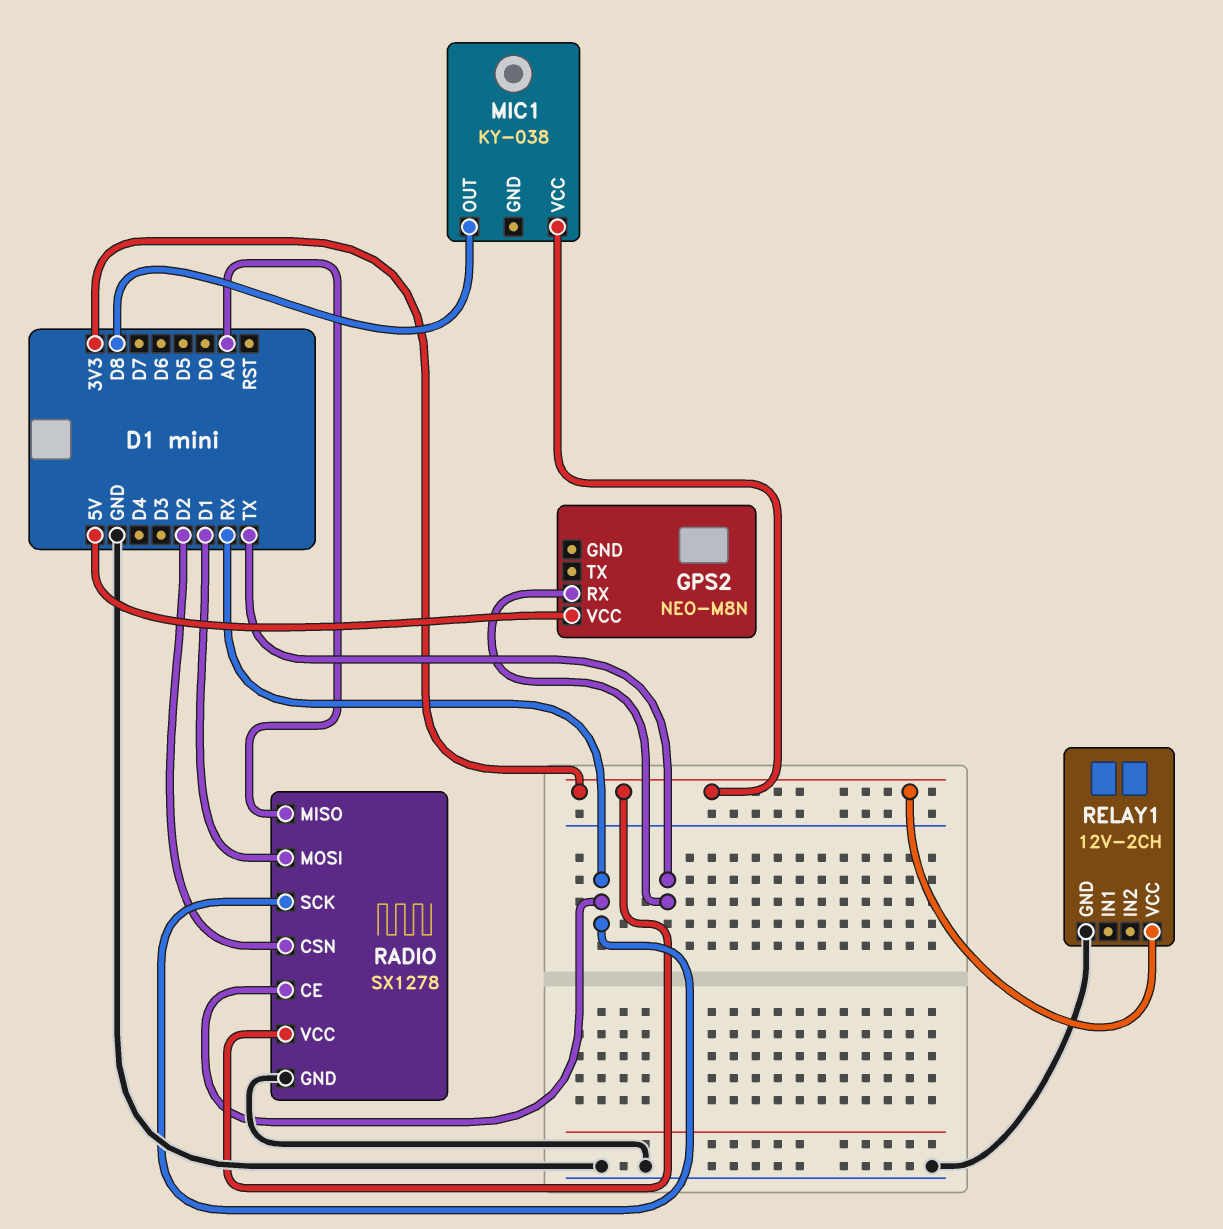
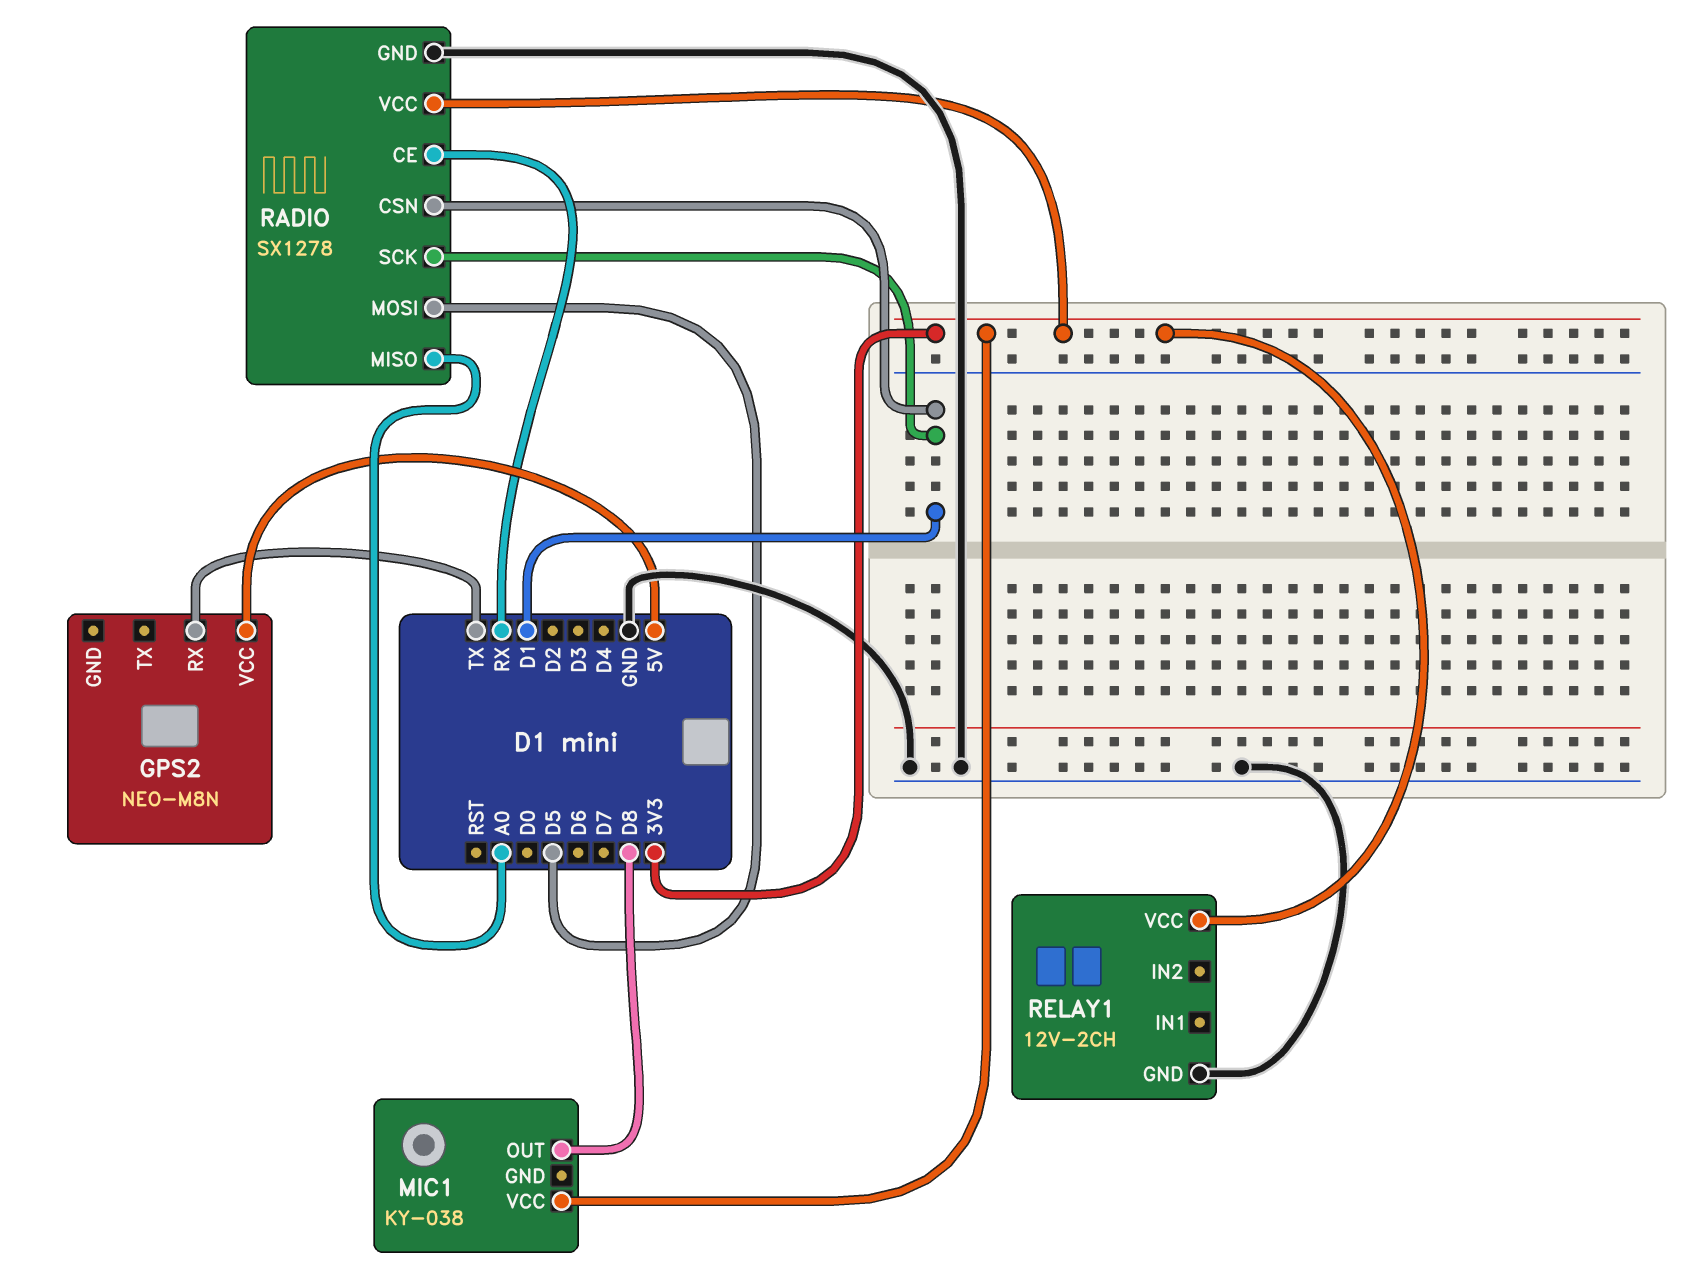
RADIO pin CSN: D2 -> D1
RADIO pin MOSI: D1 -> D5
RADIO pin SCK: RX -> D1

